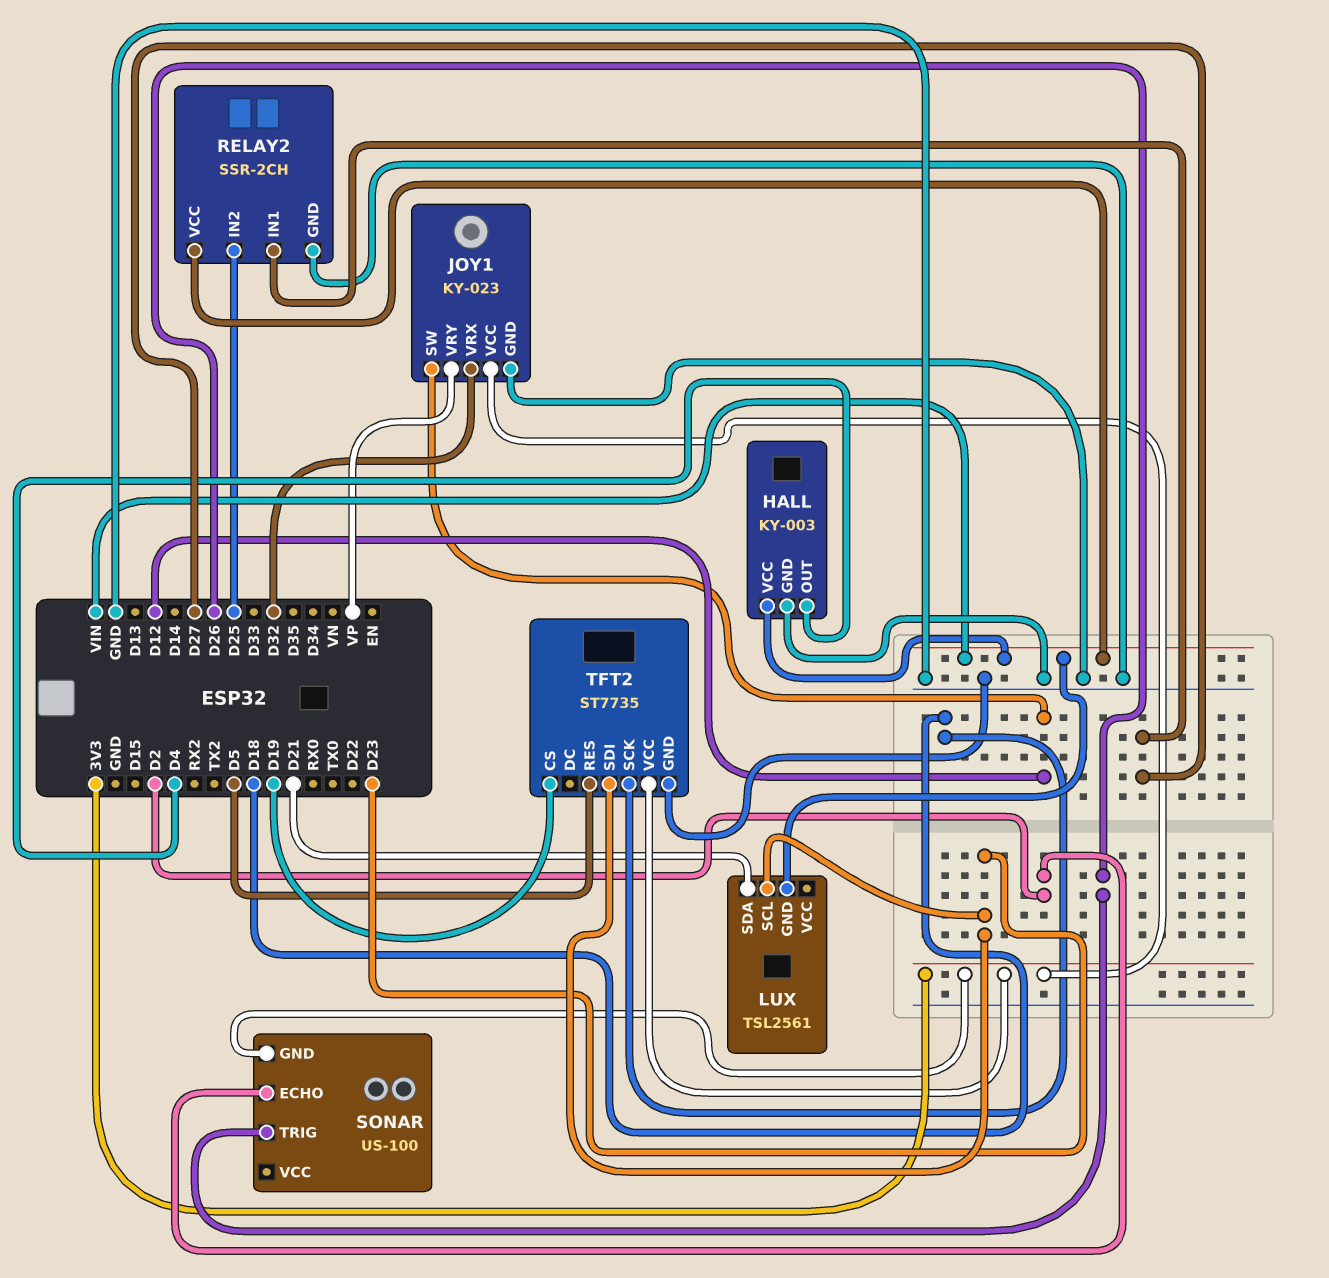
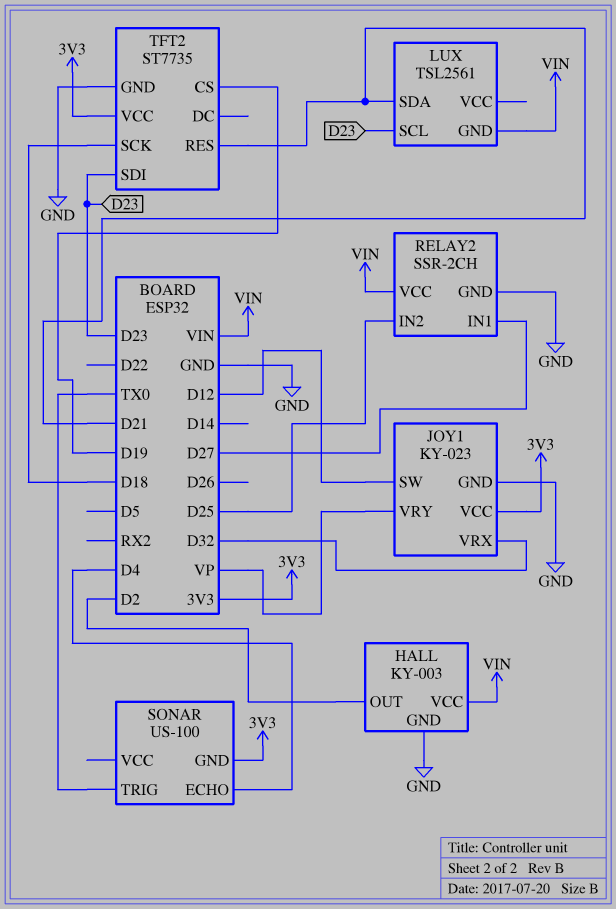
HALL pin OUT: D4 -> D2
SONAR pin ECHO: D2 -> D4
SONAR pin TRIG: D26 -> TX0
TFT2 pin RES: D5 -> D21

